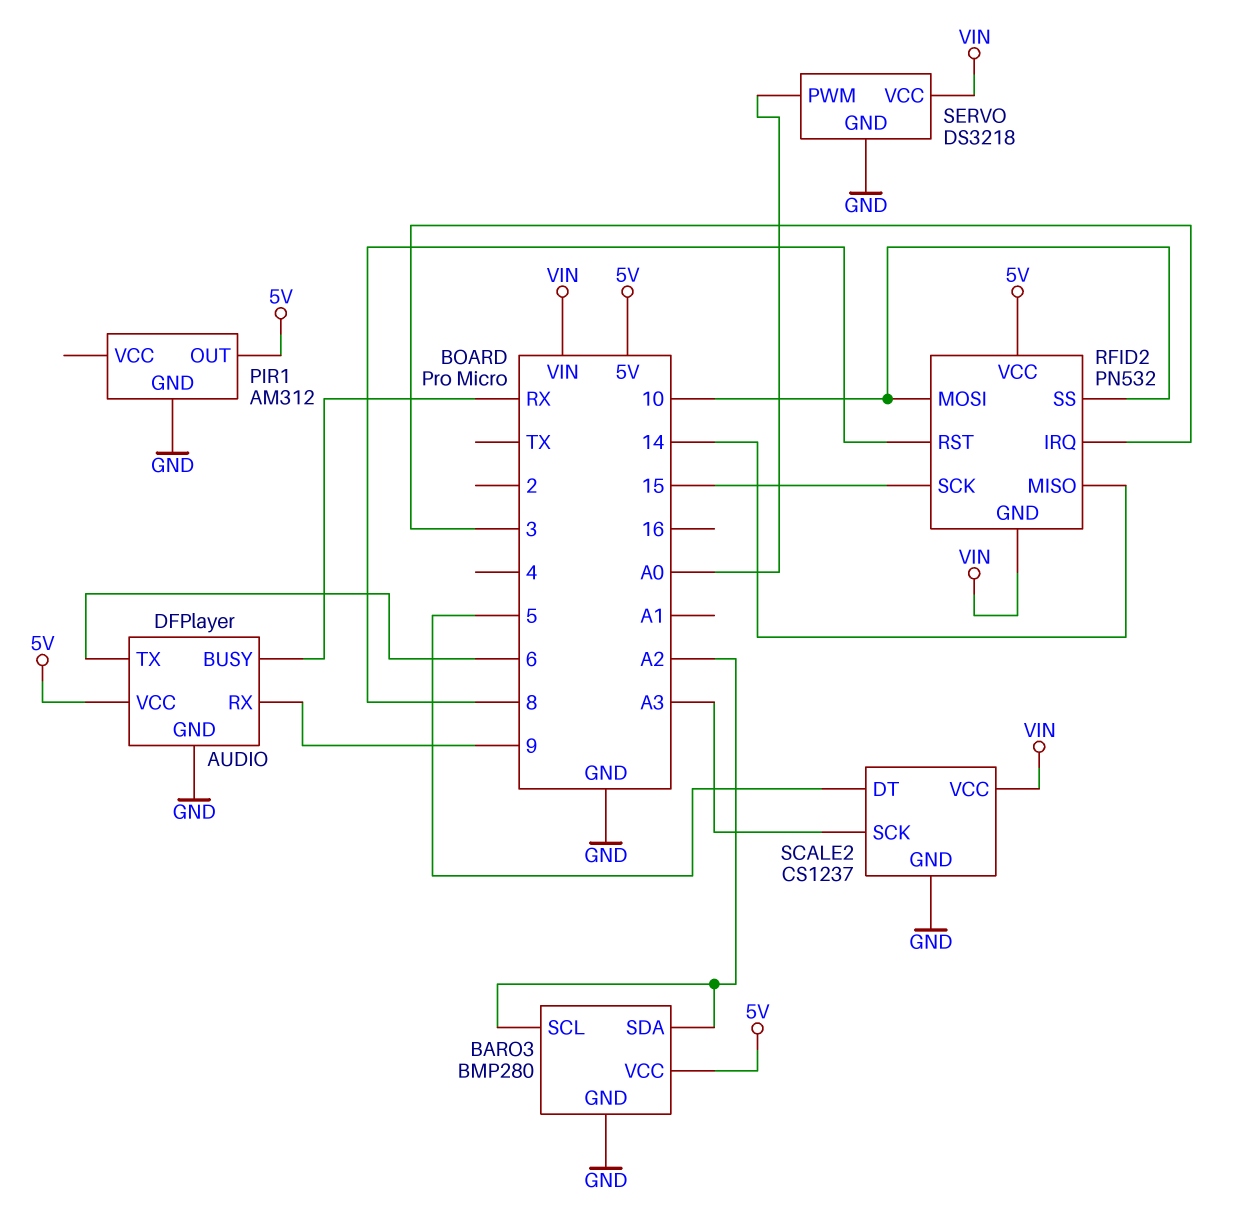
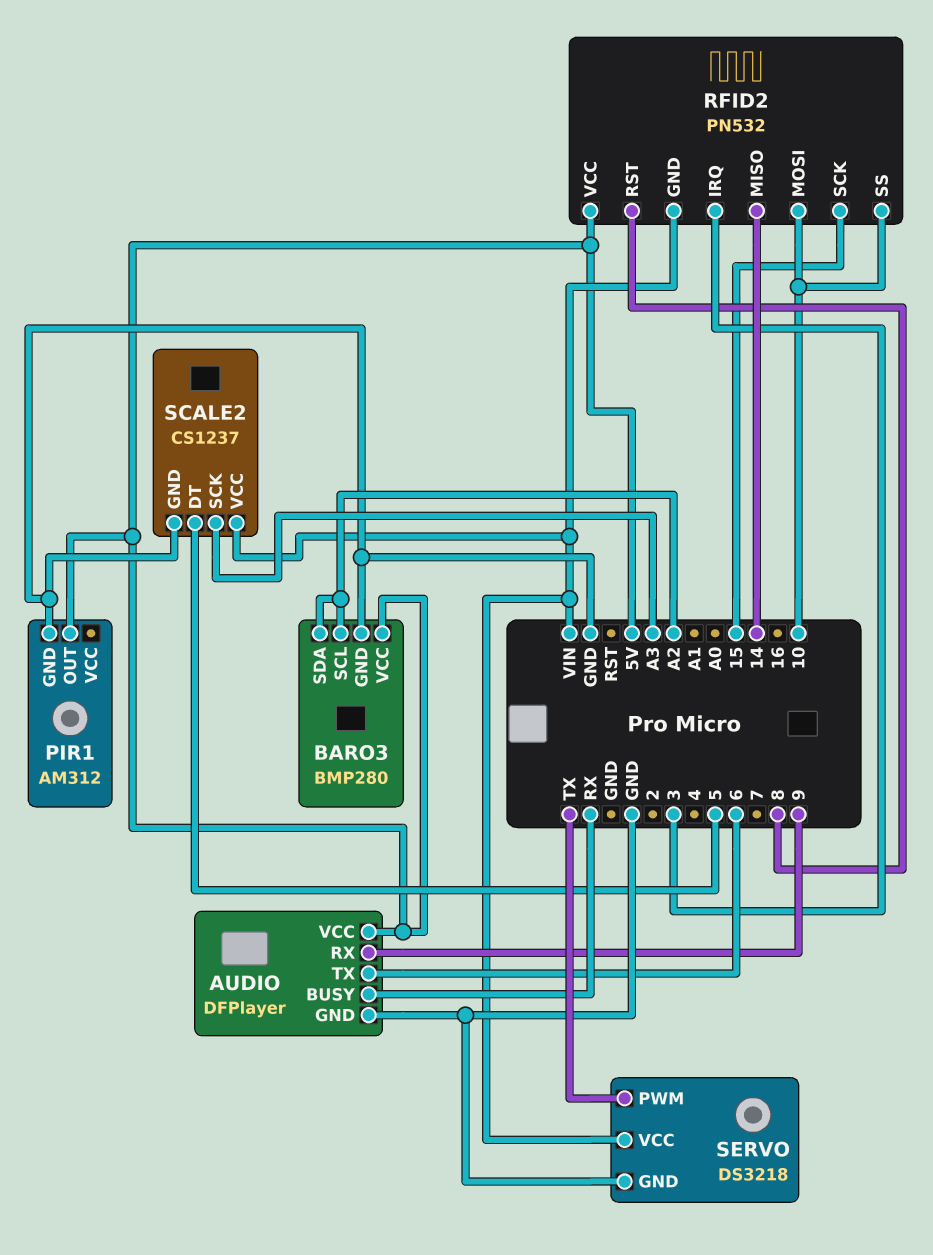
SERVO pin PWM: A0 -> TX

